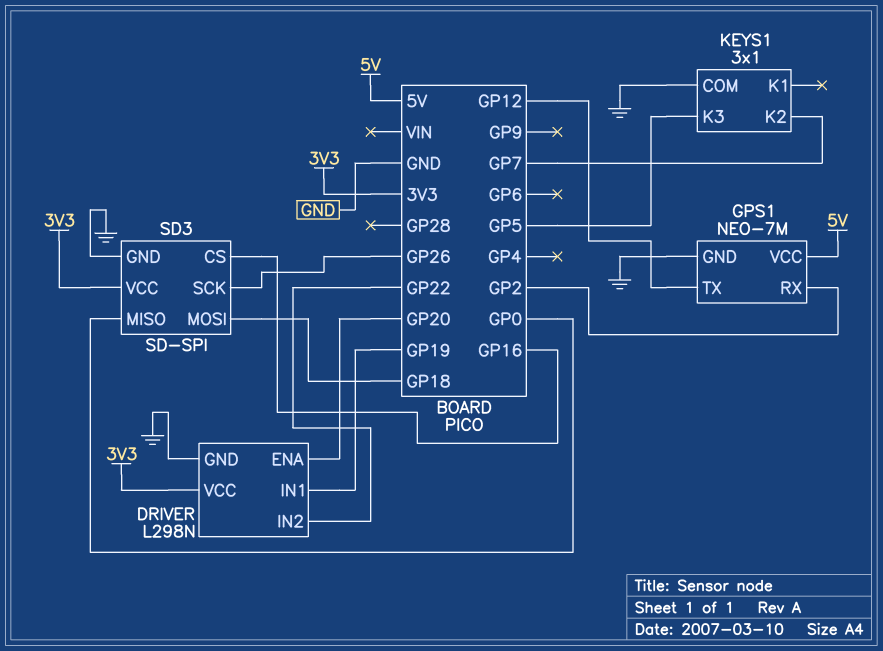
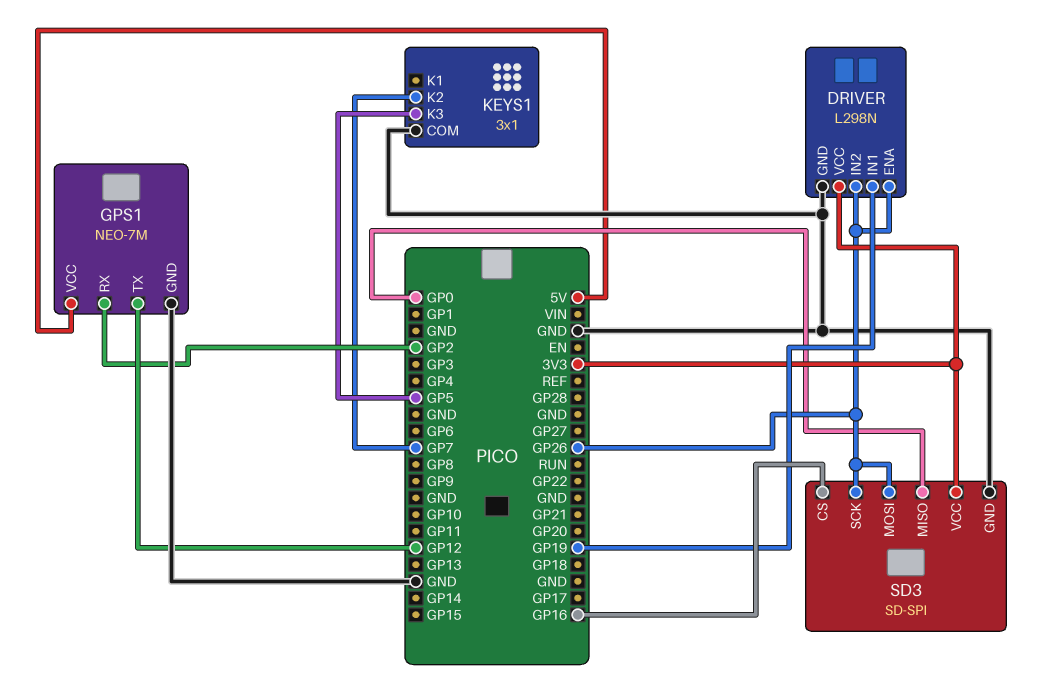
DRIVER pin ENA: GP20 -> GP26
DRIVER pin IN2: GP22 -> GP26
SD3 pin MOSI: GP18 -> GP26

